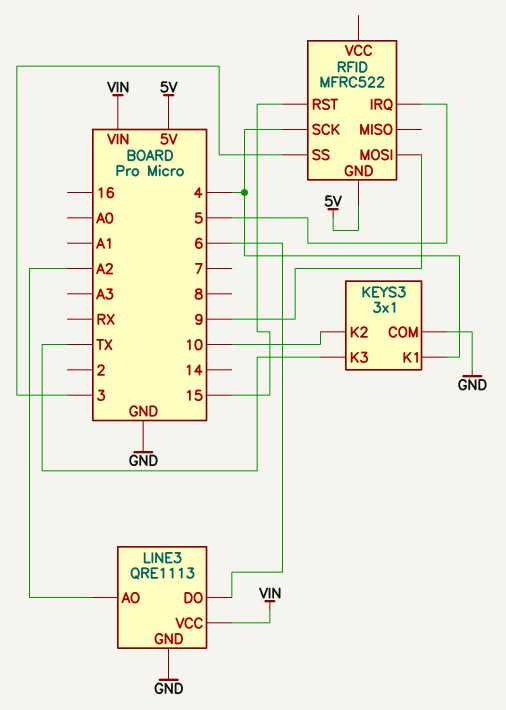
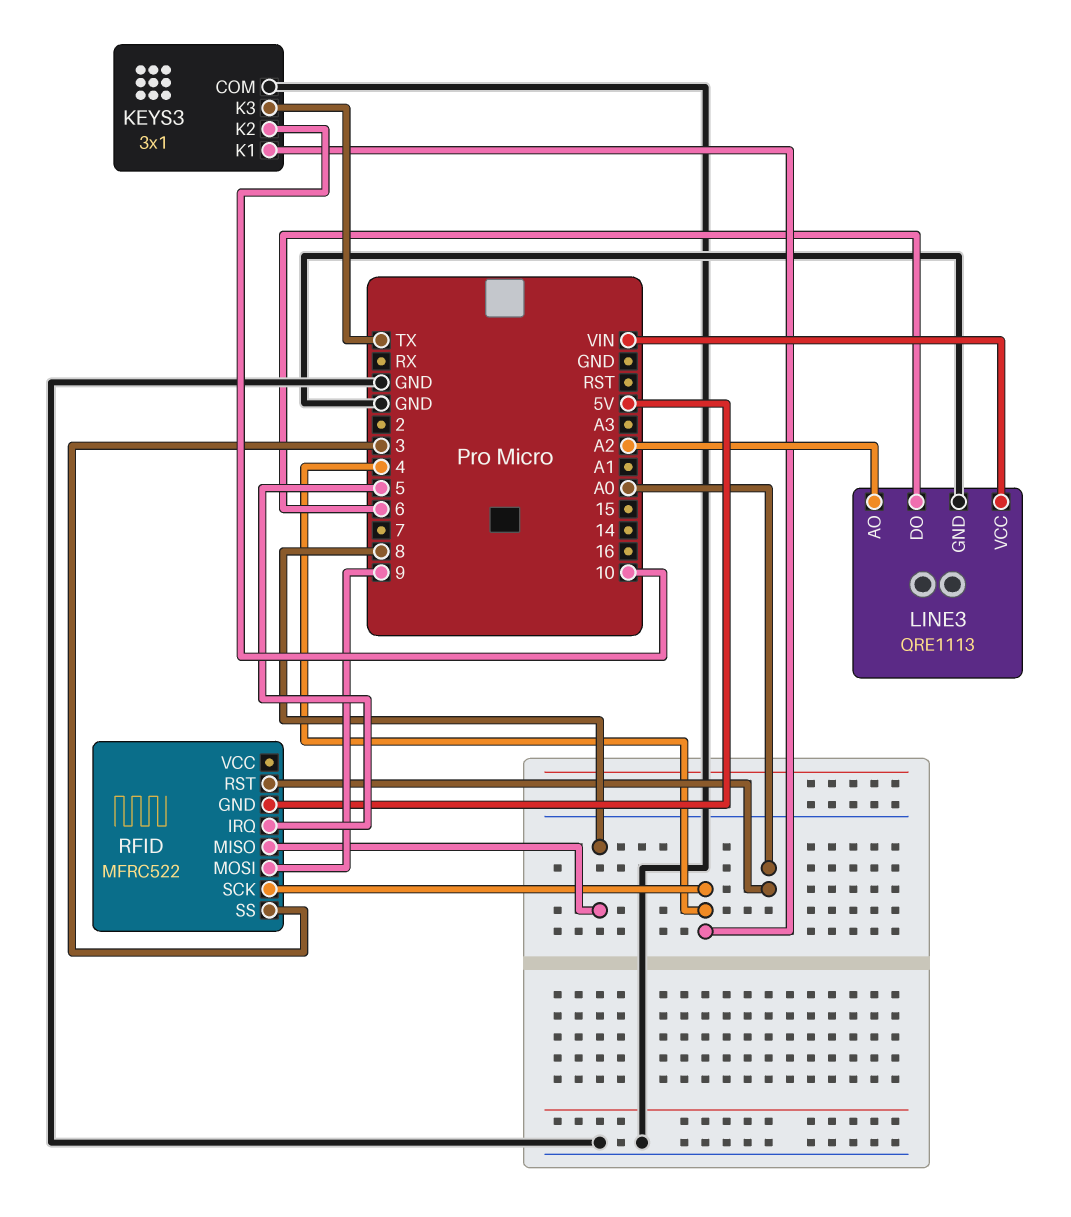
RFID pin MISO: none -> 8
RFID pin RST: 15 -> A0

